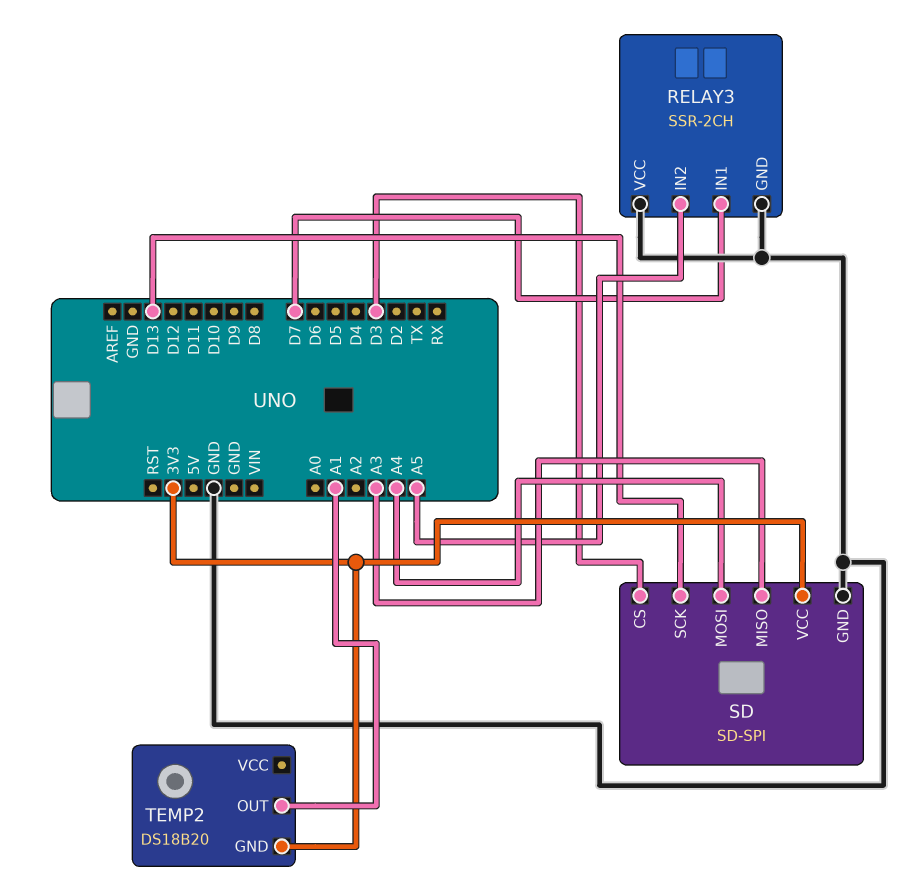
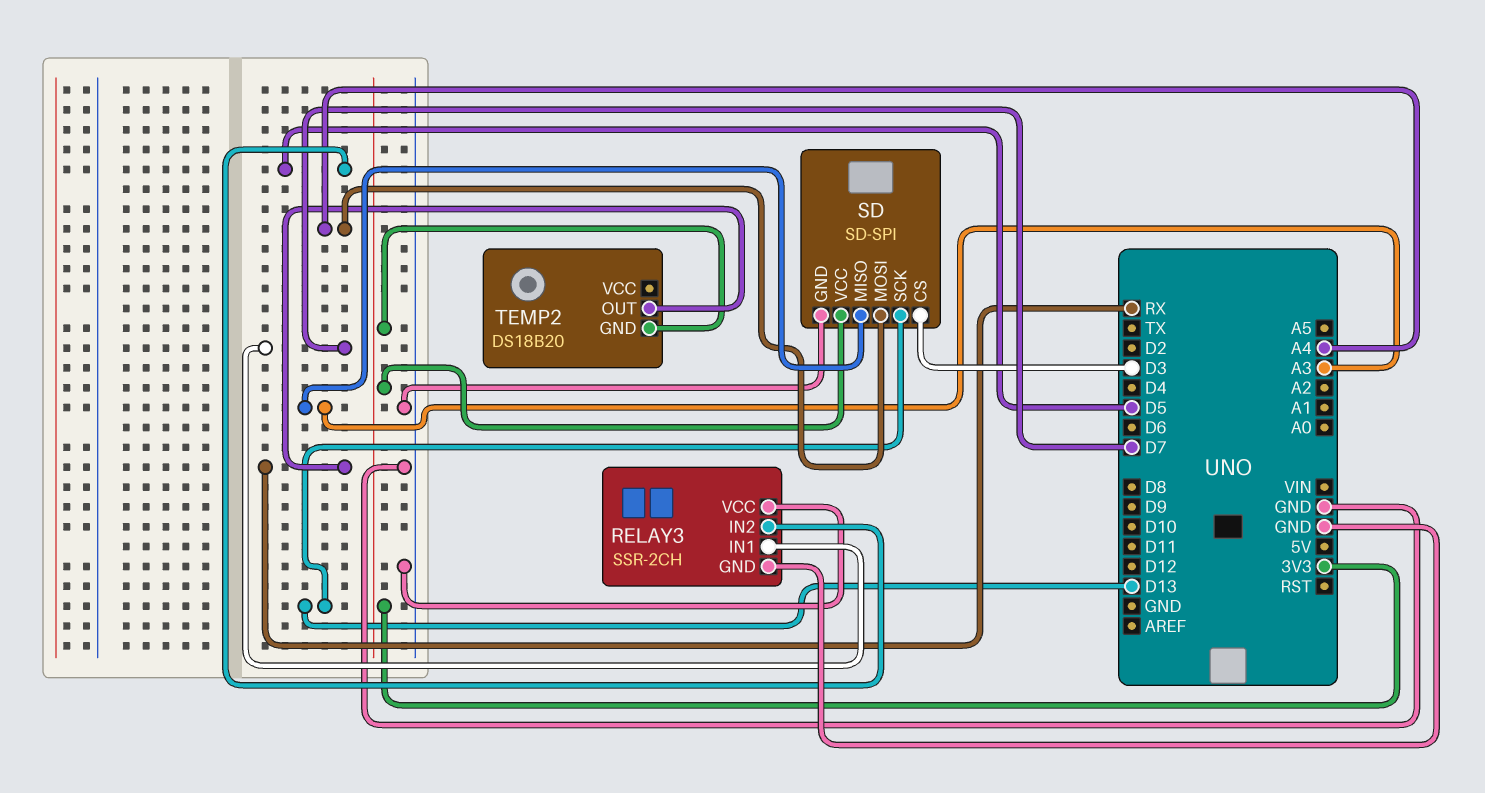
RELAY3 pin IN2: A5 -> D5
TEMP2 pin OUT: A1 -> RX

